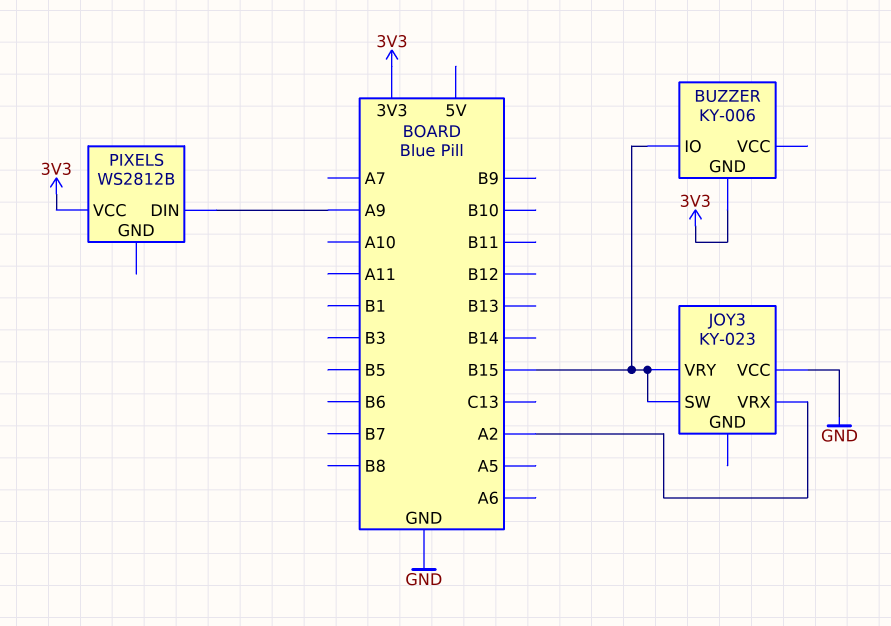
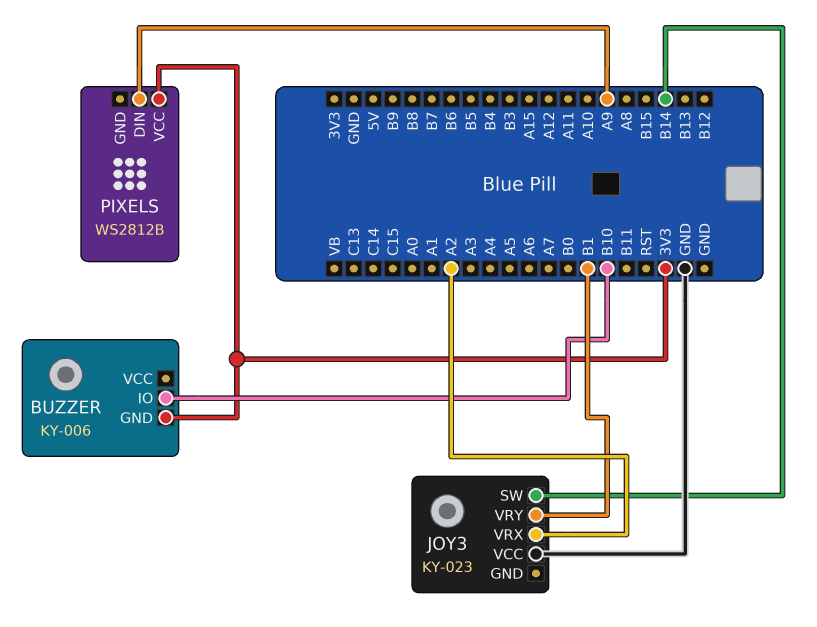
BUZZER pin IO: B15 -> B10
JOY3 pin SW: B15 -> B14
JOY3 pin VRY: B15 -> B1

